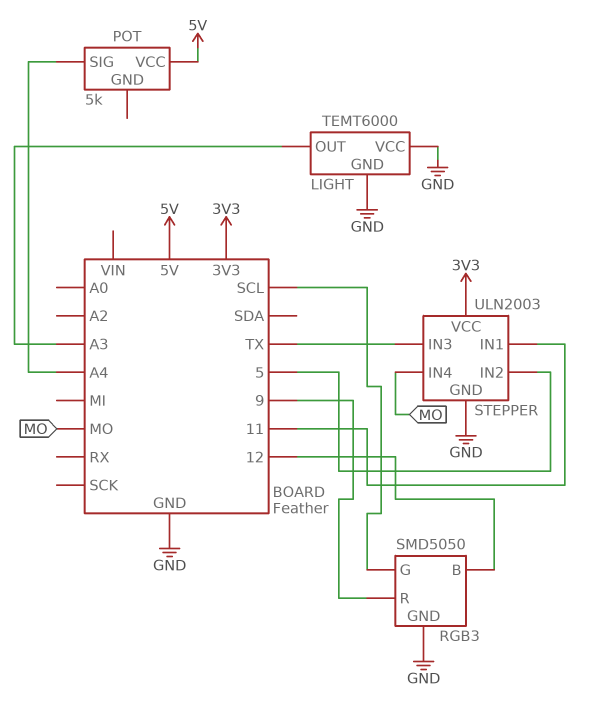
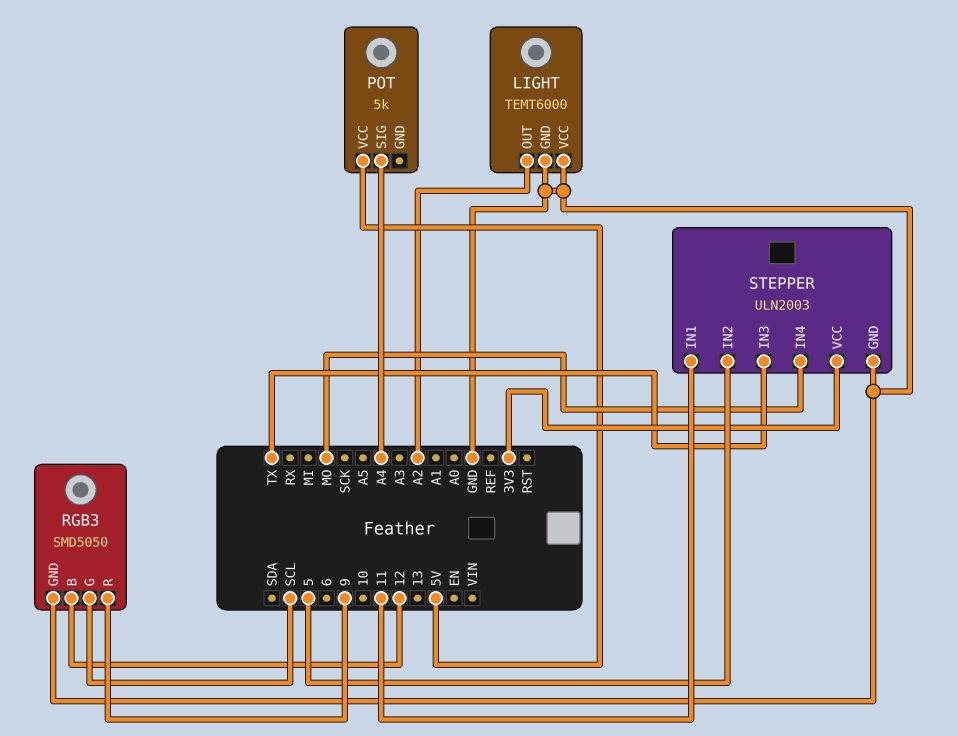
LIGHT pin OUT: A3 -> A2

